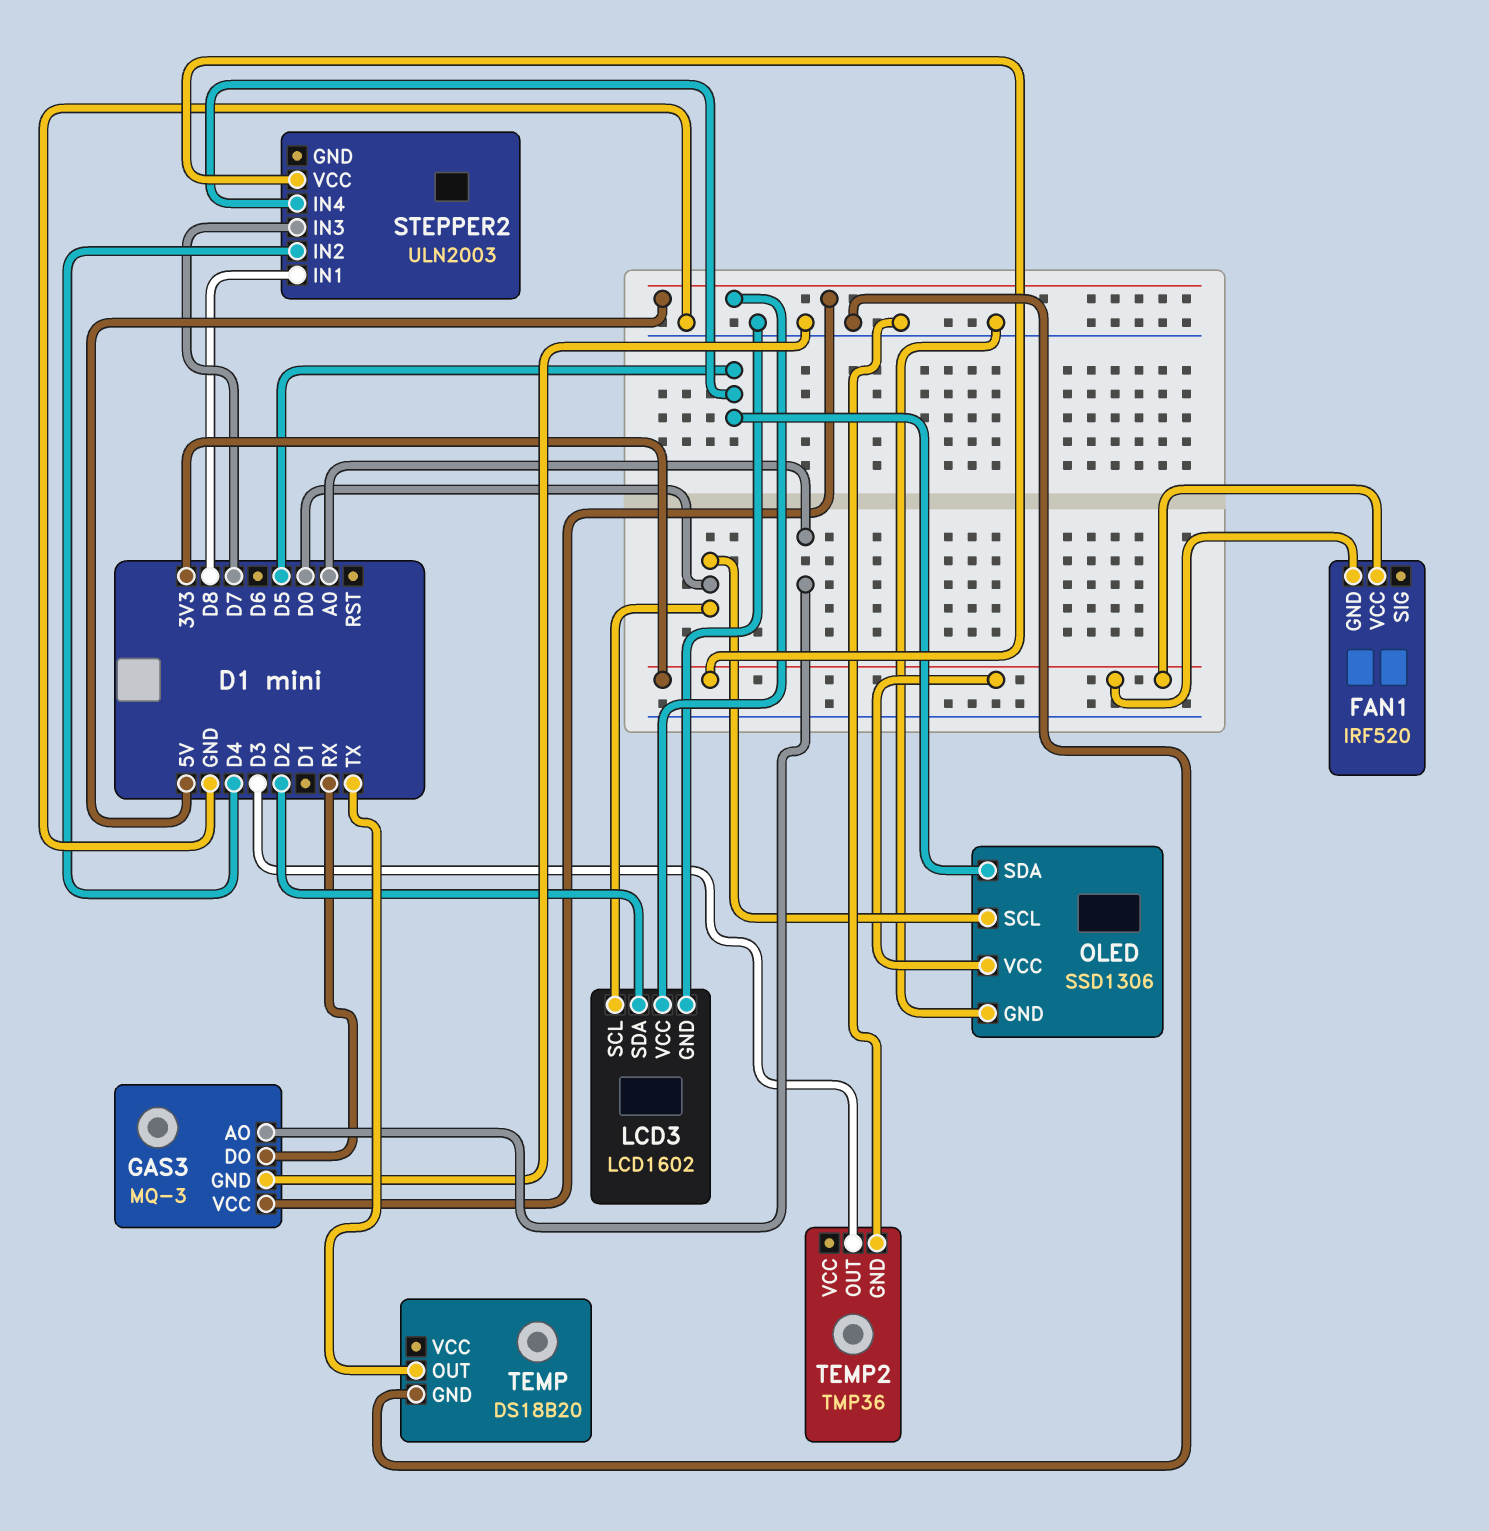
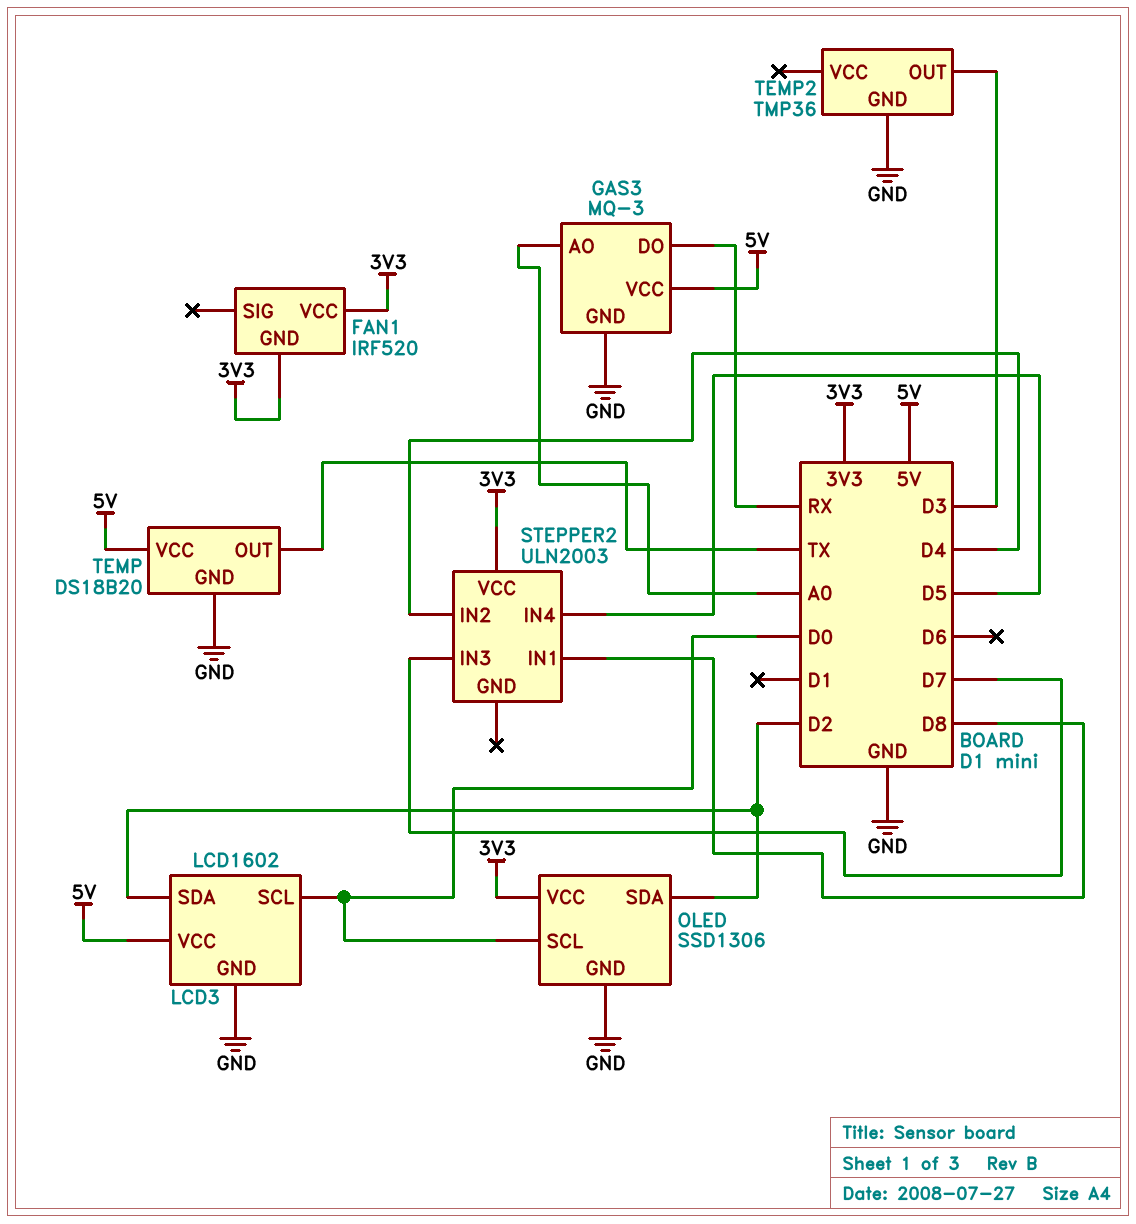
OLED pin SDA: D5 -> D2
TEMP pin VCC: none -> 5V

